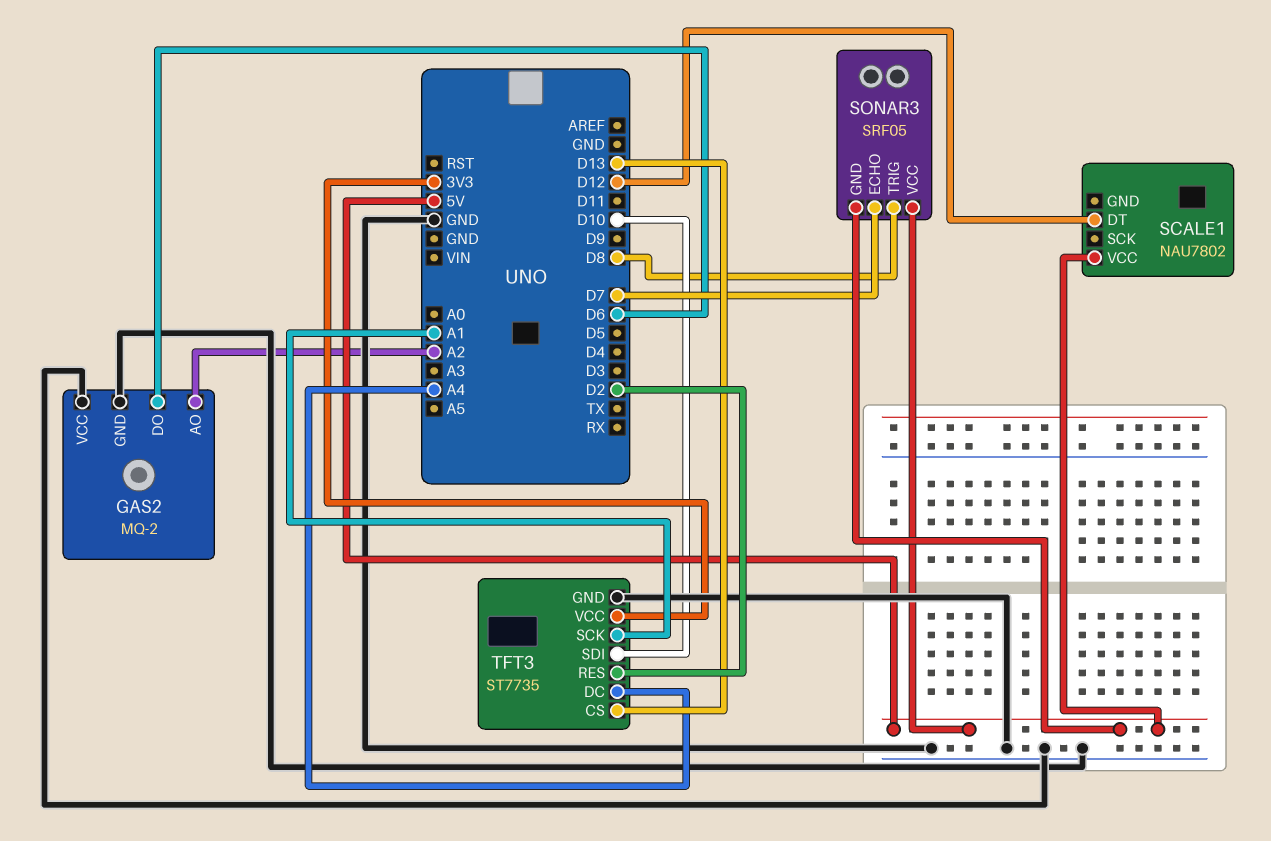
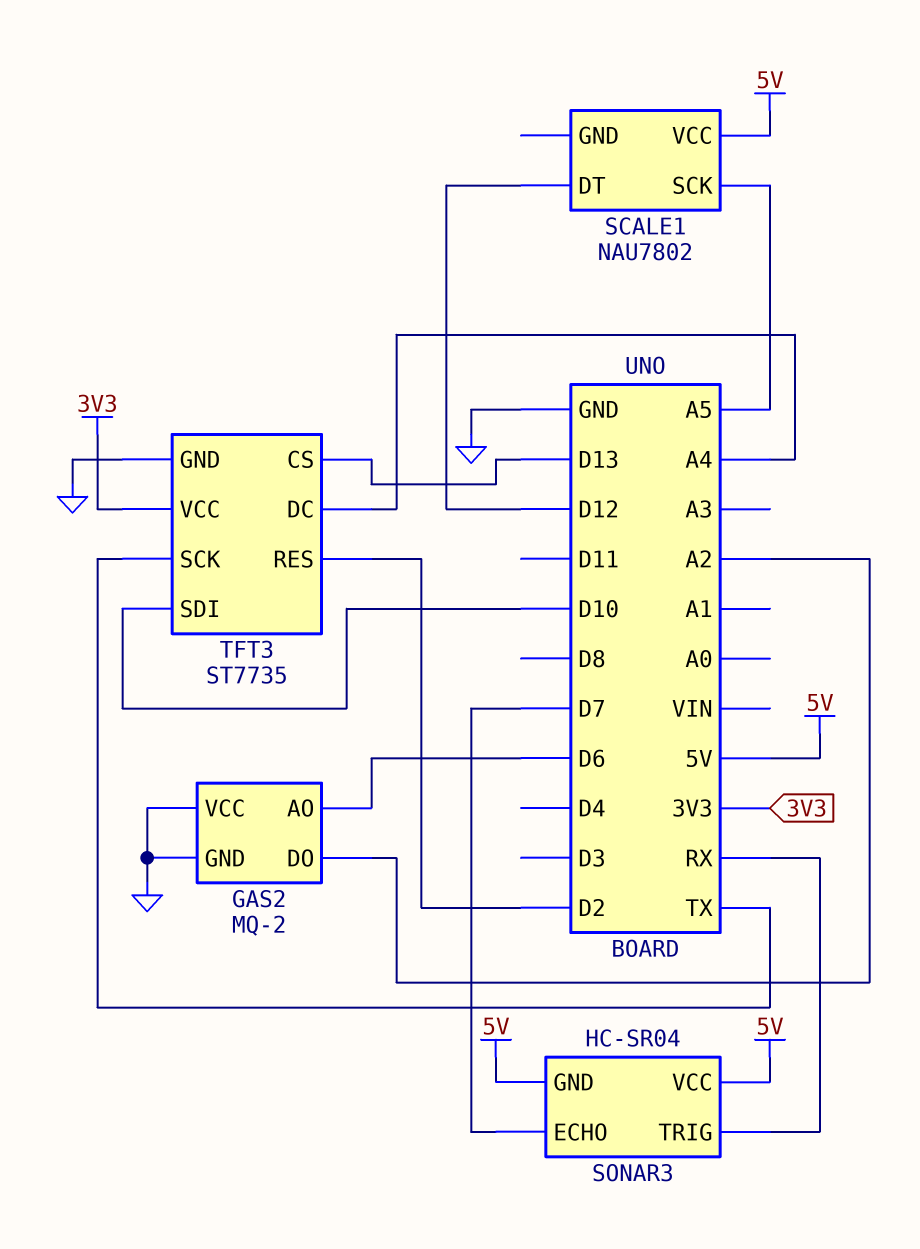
GAS2 pin AO: A2 -> D6
GAS2 pin DO: D6 -> A2
SCALE1 pin SCK: none -> A5
SONAR3: SRF05 -> HC-SR04
SONAR3 pin TRIG: D8 -> RX
TFT3 pin SCK: A1 -> TX

